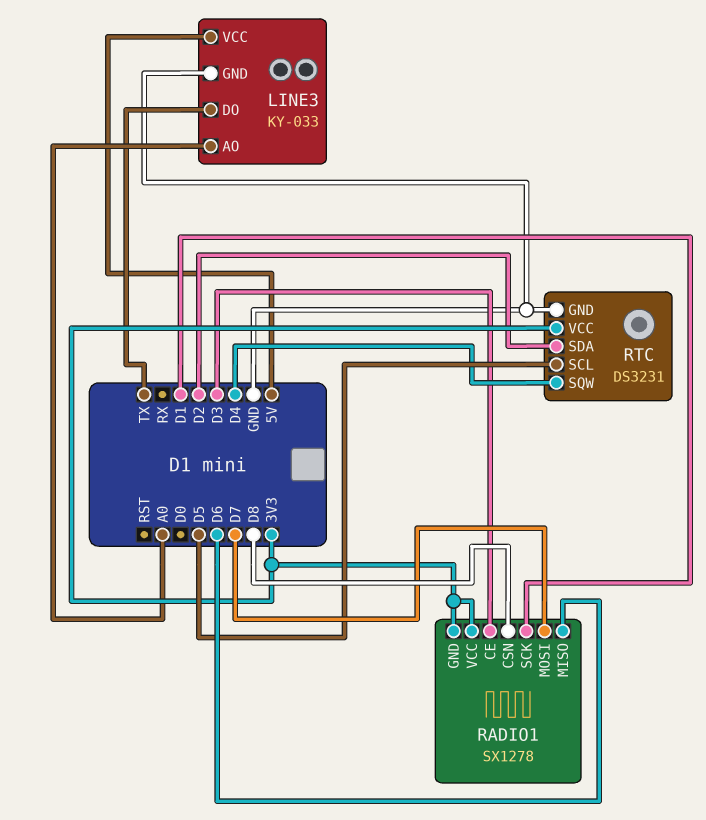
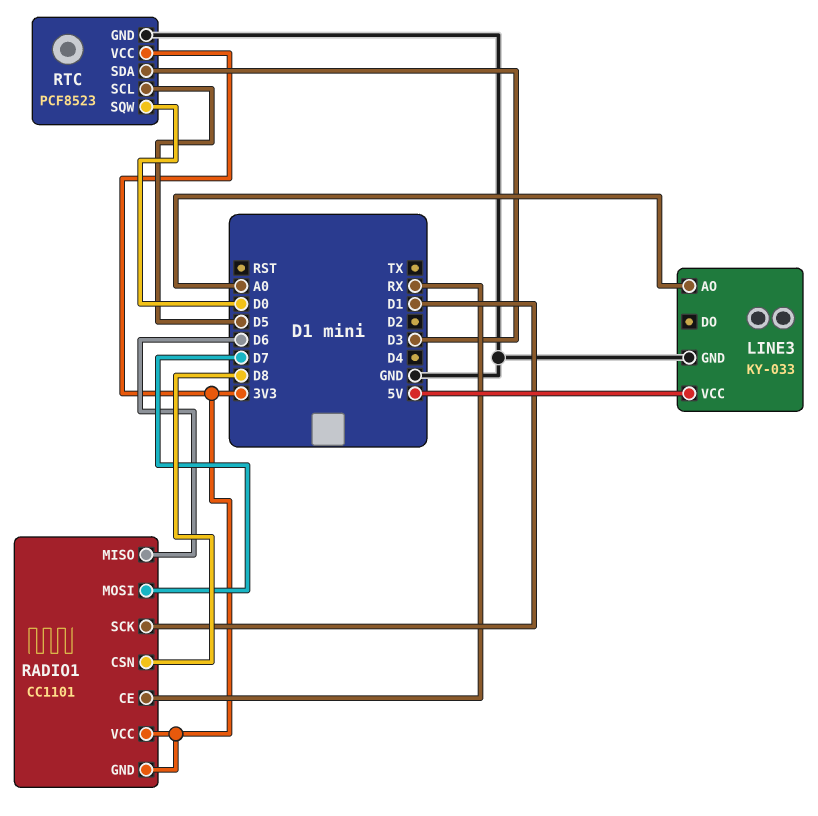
LINE3 pin DO: TX -> none
RADIO1: SX1278 -> CC1101
RADIO1 pin CE: D3 -> RX
RTC: DS3231 -> PCF8523
RTC pin SDA: D2 -> D3
RTC pin SQW: D4 -> D0

